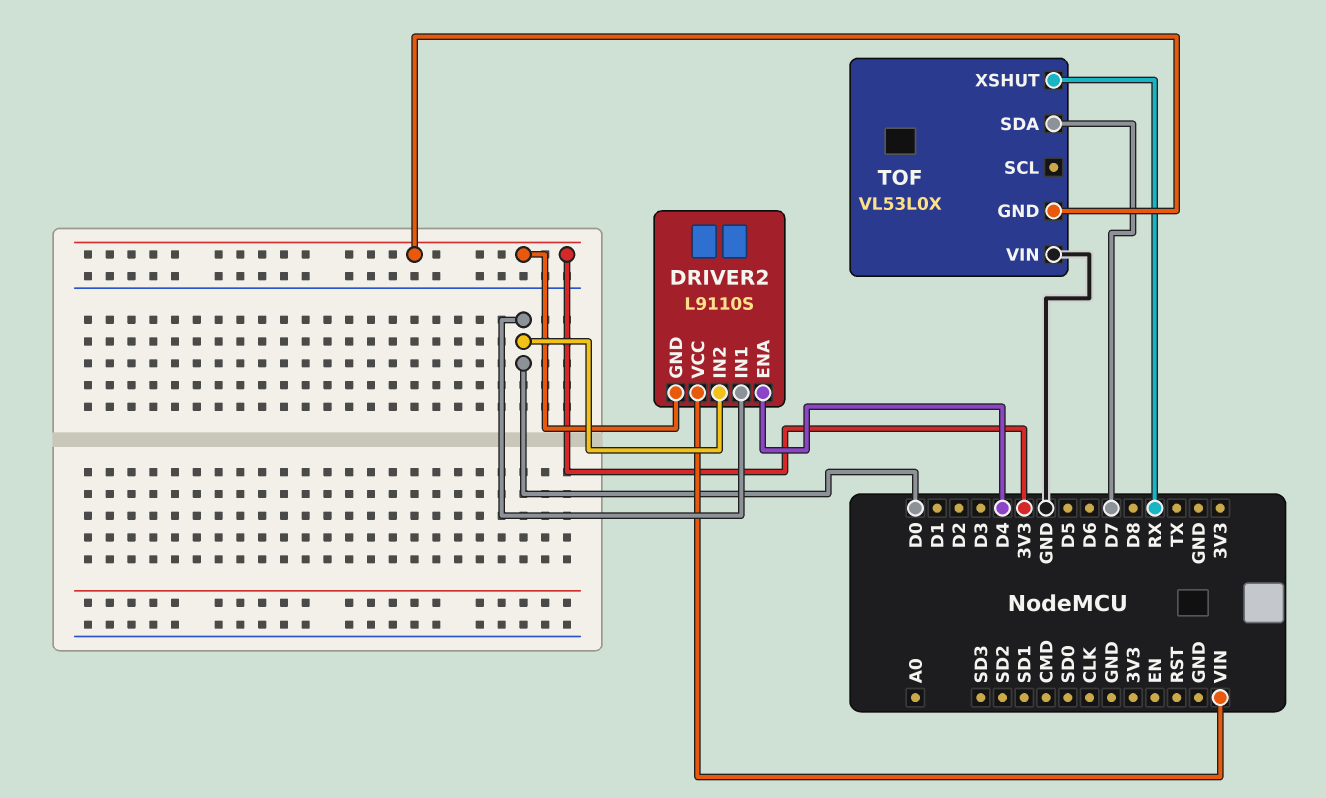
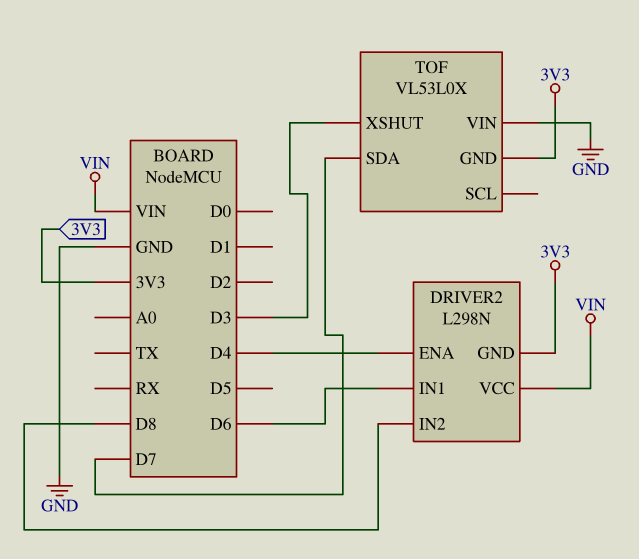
DRIVER2: L9110S -> L298N
DRIVER2 pin IN1: D0 -> D6
DRIVER2 pin IN2: D0 -> D8
TOF pin XSHUT: RX -> D3

